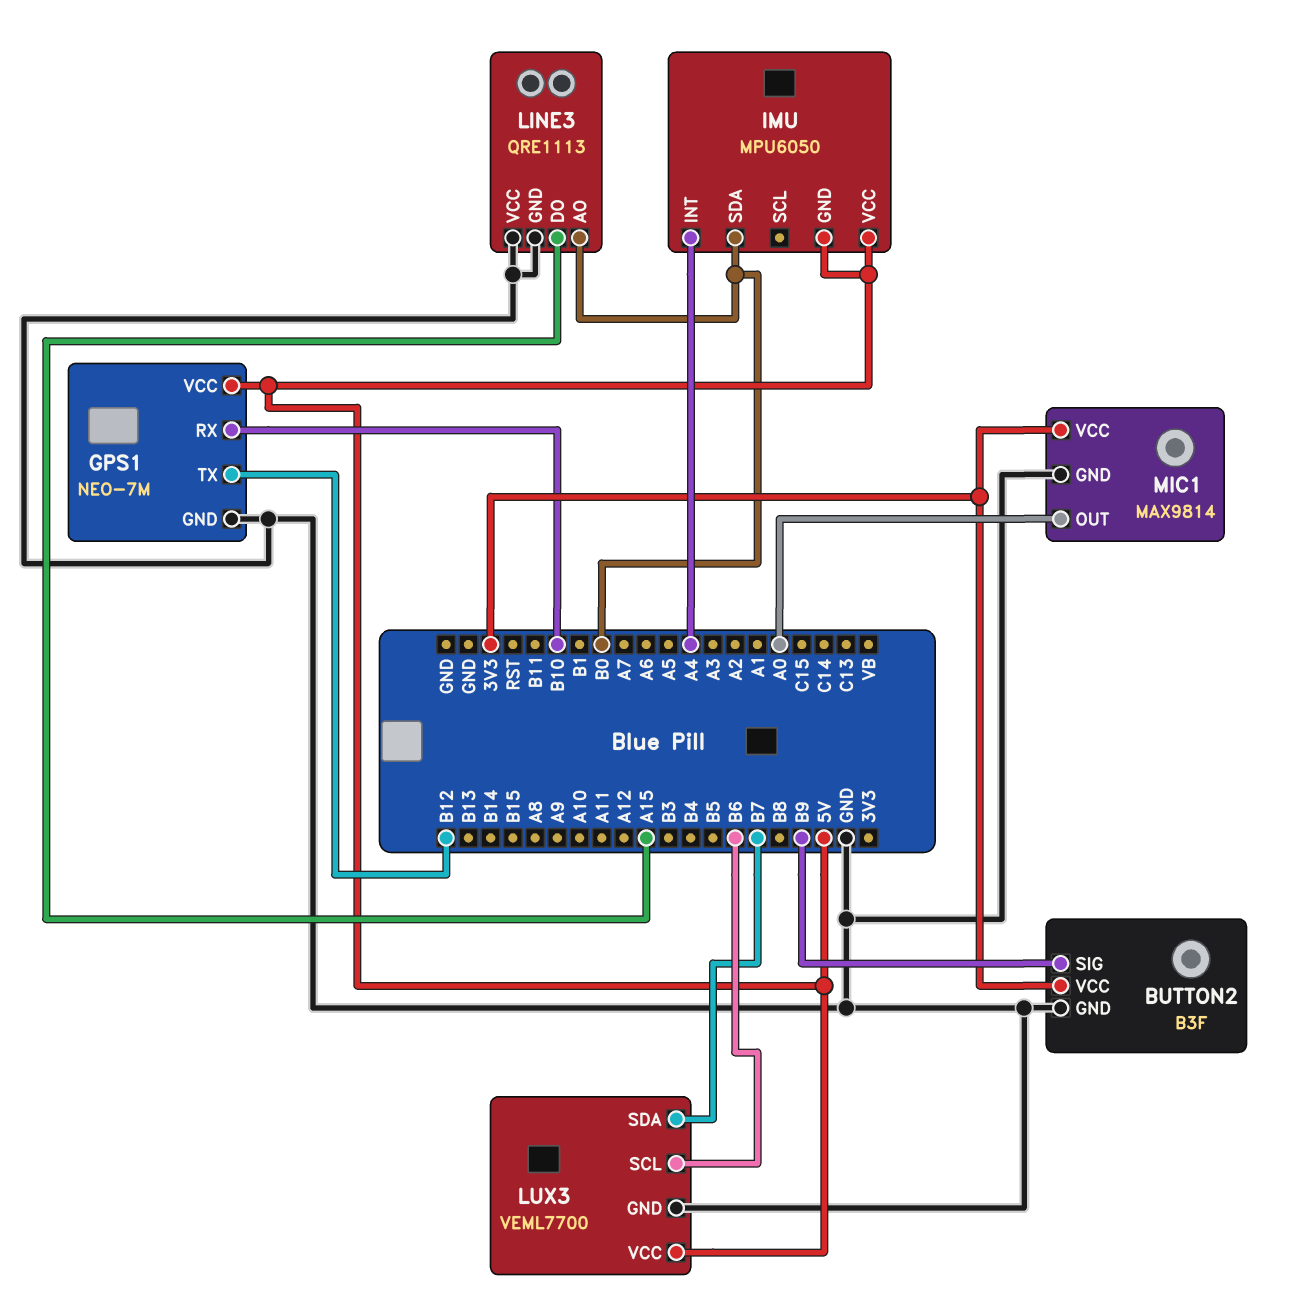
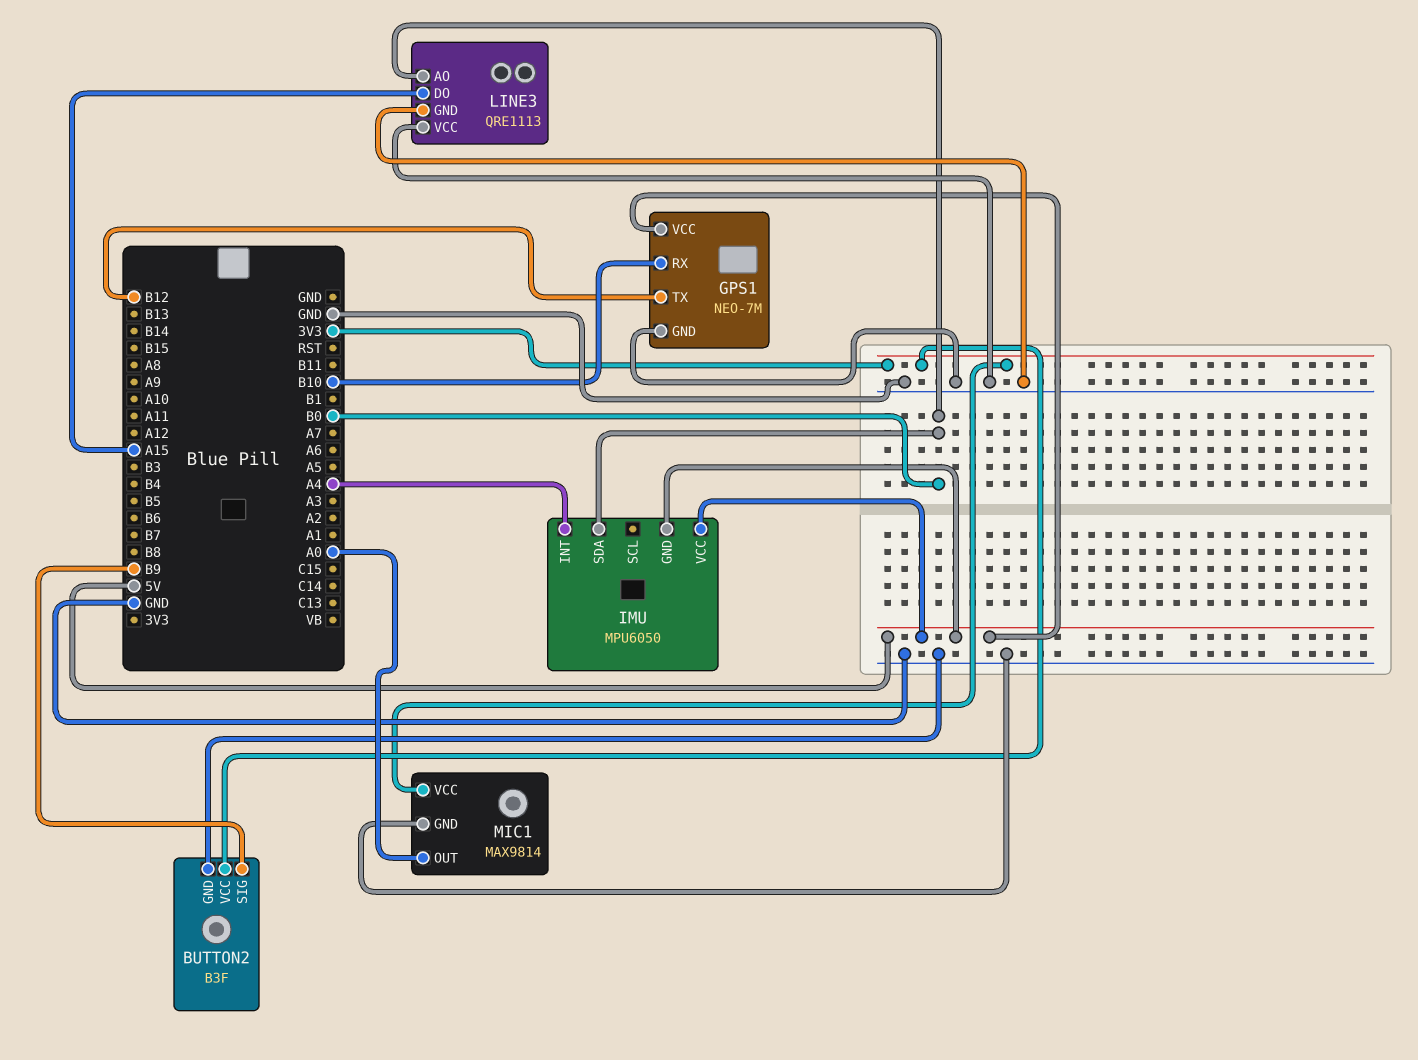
LUX3: VEML7700 -> none
LUX3 pin GND: GND -> none
LUX3 pin SCL: B6 -> none
LUX3 pin SDA: B7 -> none
LUX3 pin VCC: 5V -> none

